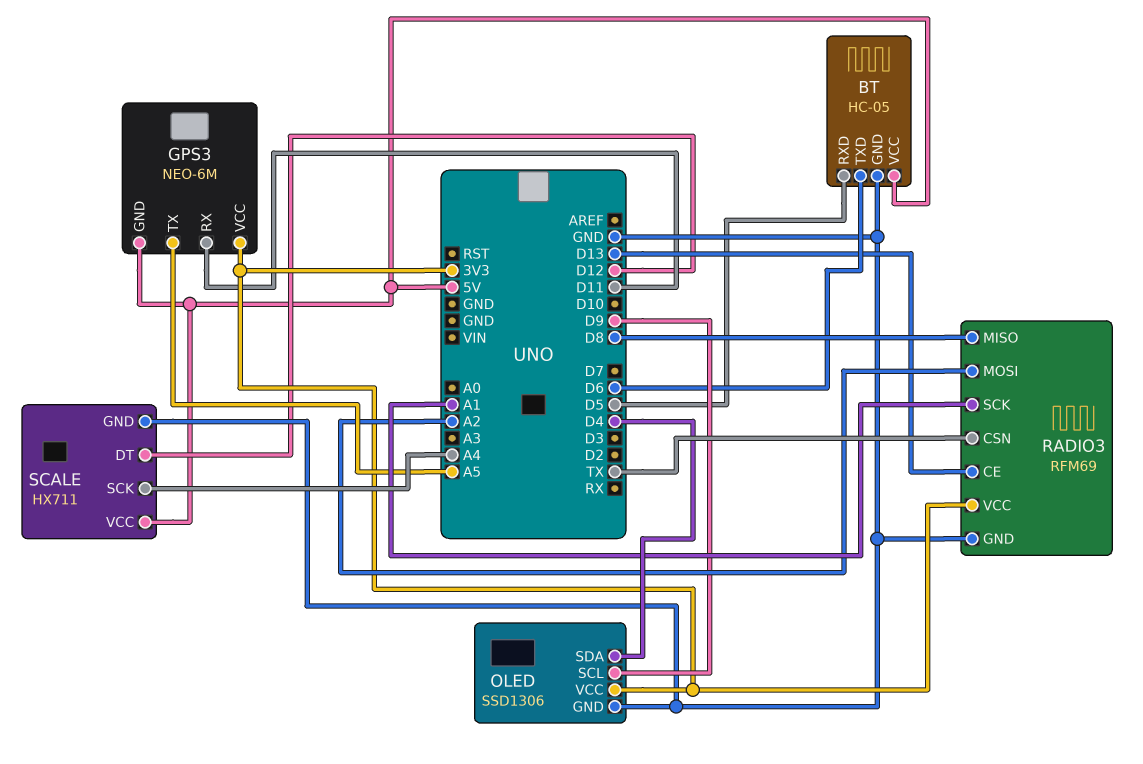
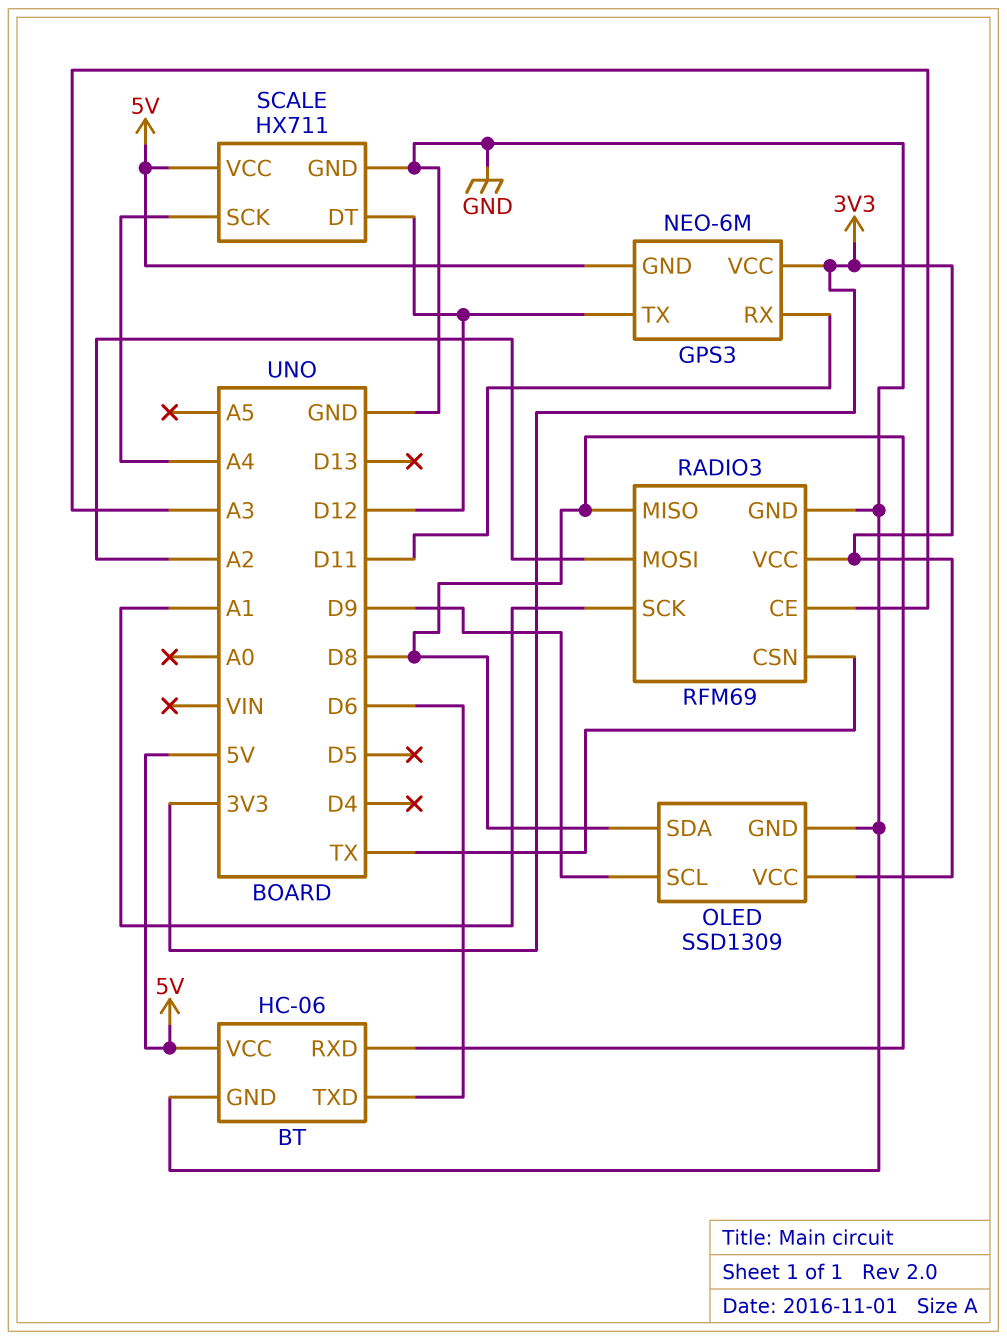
BT: HC-05 -> HC-06
BT pin RXD: D5 -> D8
GPS3 pin TX: A5 -> D12
OLED: SSD1306 -> SSD1309
OLED pin SDA: D4 -> D8
RADIO3 pin CE: D13 -> A3

